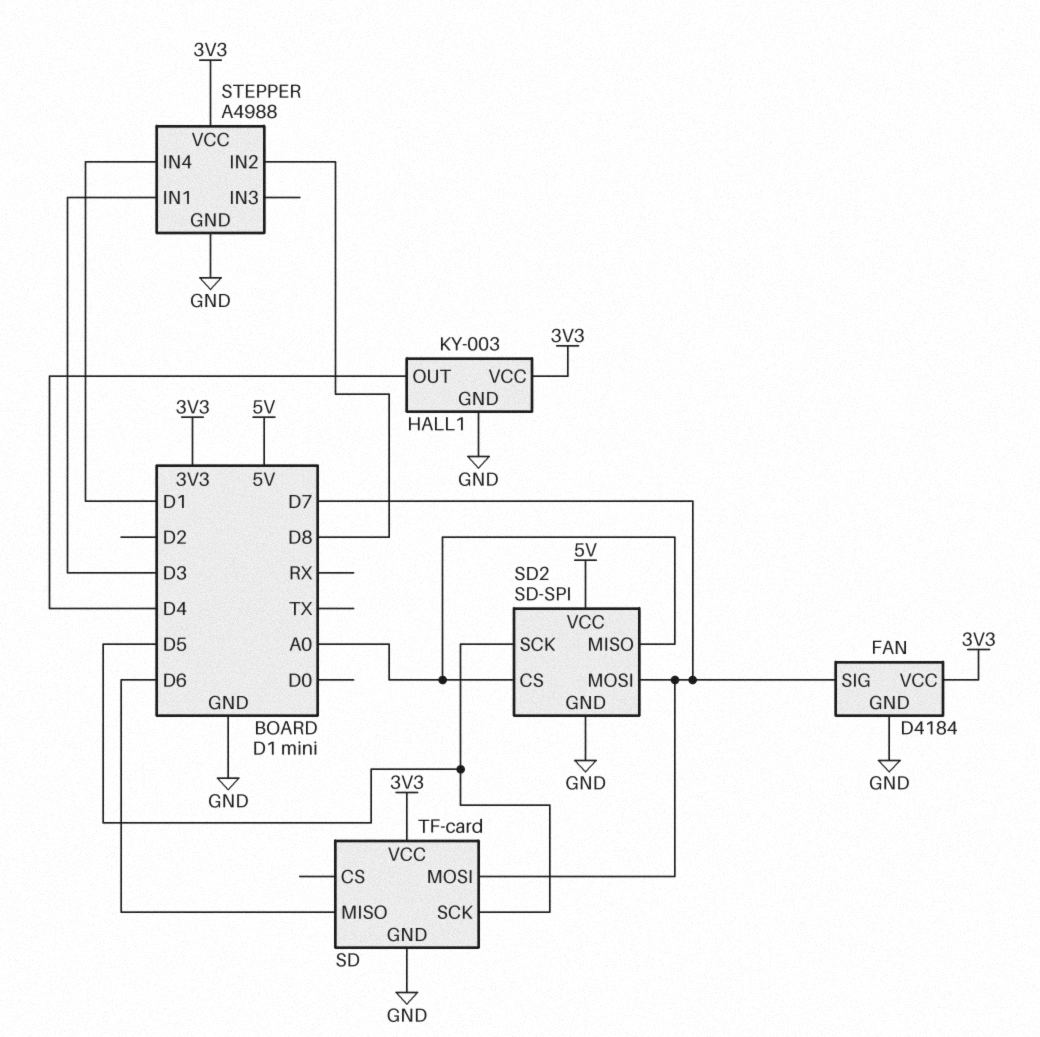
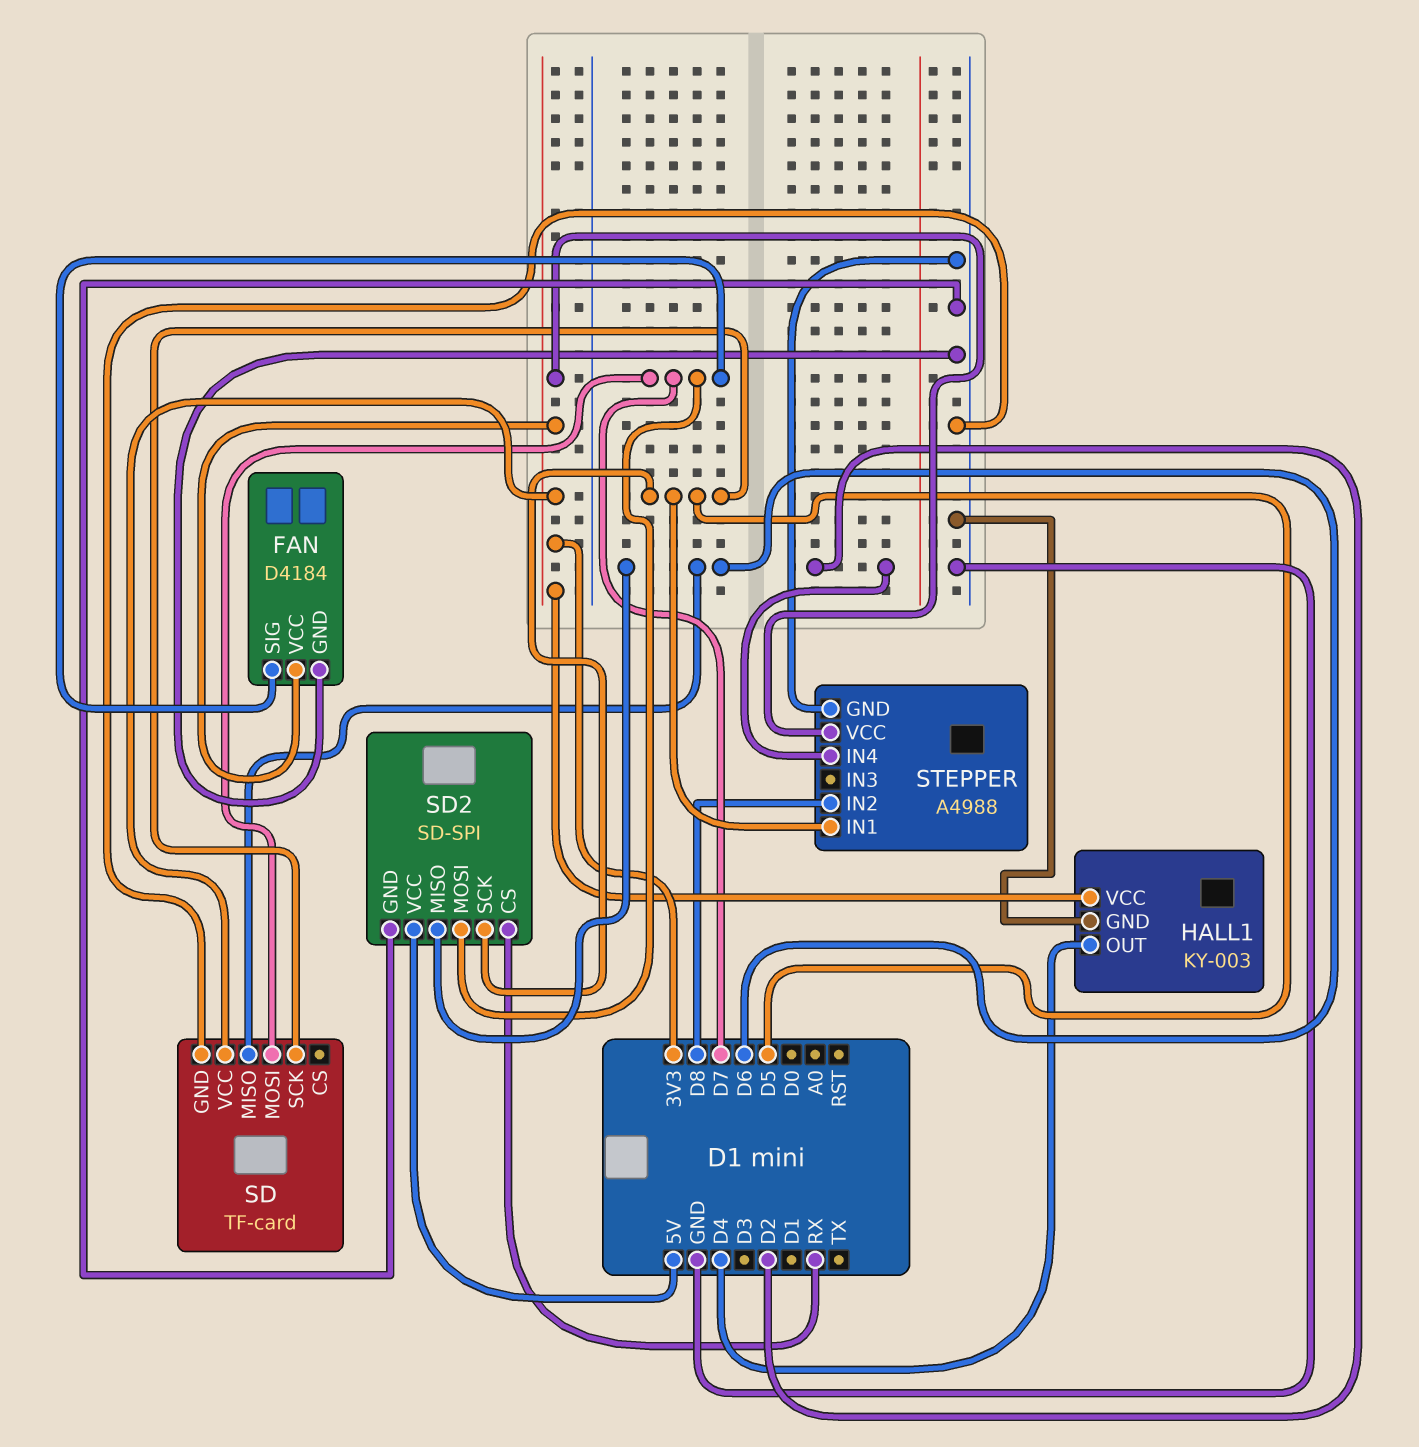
SD2 pin CS: A0 -> RX
SD2 pin MISO: A0 -> D6
STEPPER pin IN1: D3 -> D5
STEPPER pin IN4: D1 -> D2

